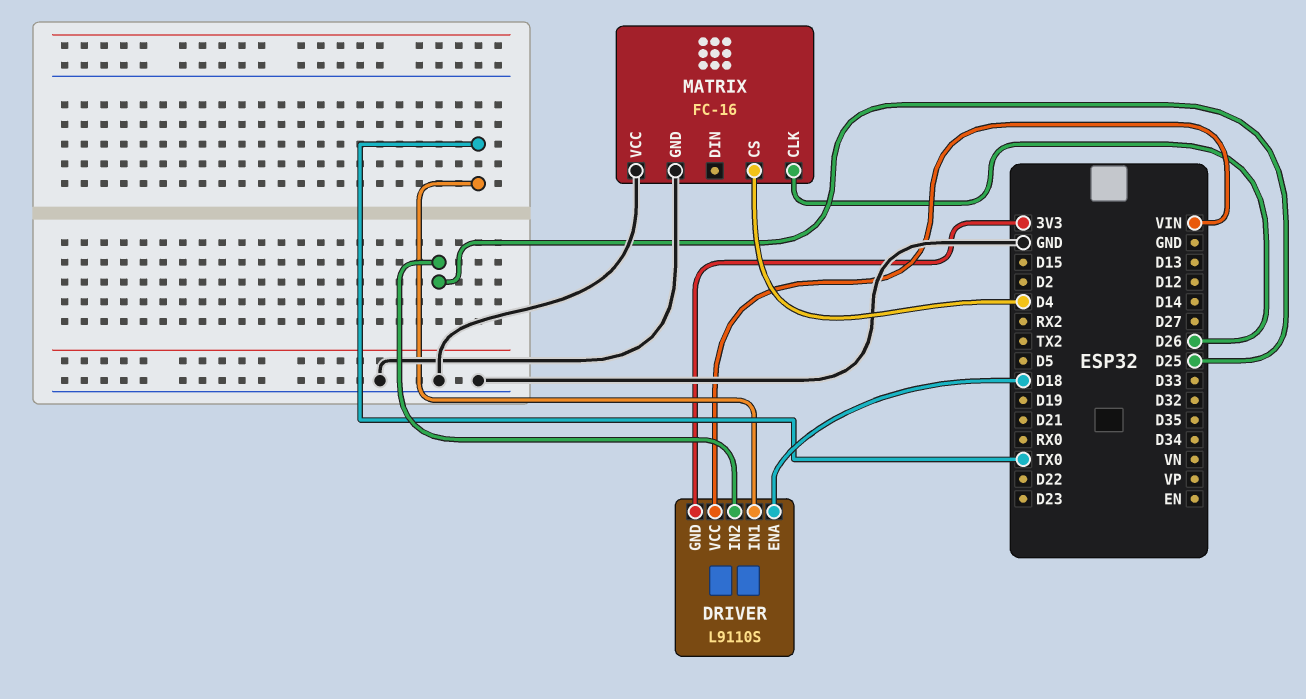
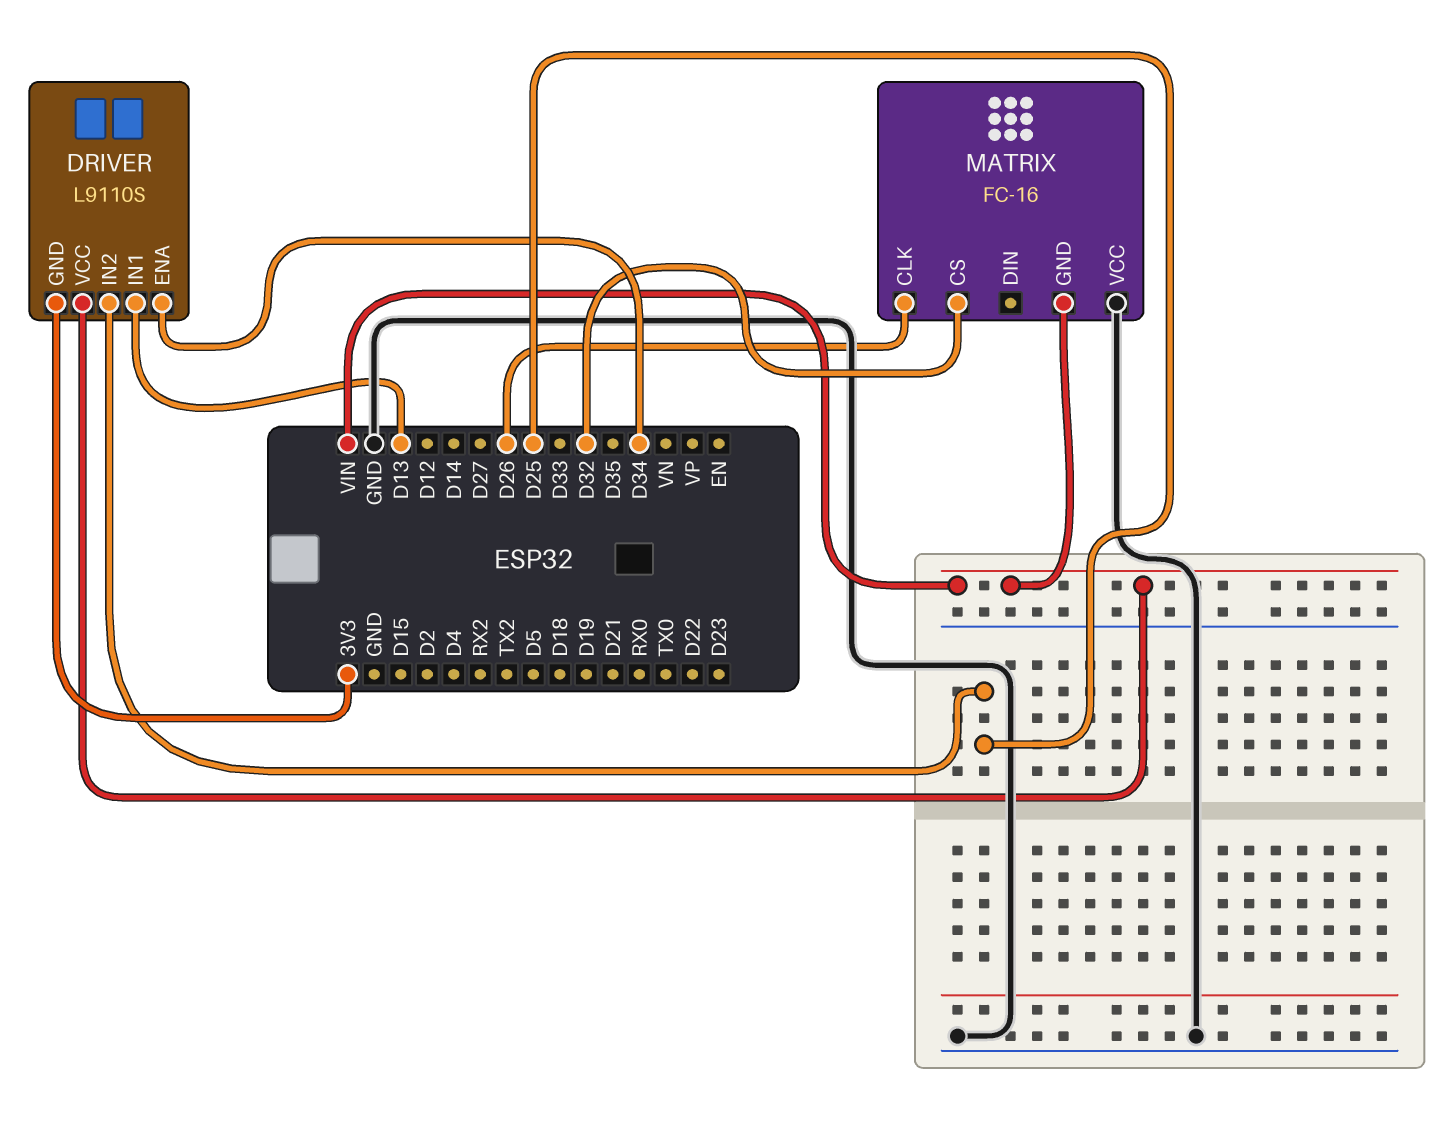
DRIVER pin ENA: D18 -> D34
DRIVER pin IN1: TX0 -> D13
MATRIX pin CS: D4 -> D32
MATRIX pin GND: GND -> VIN

